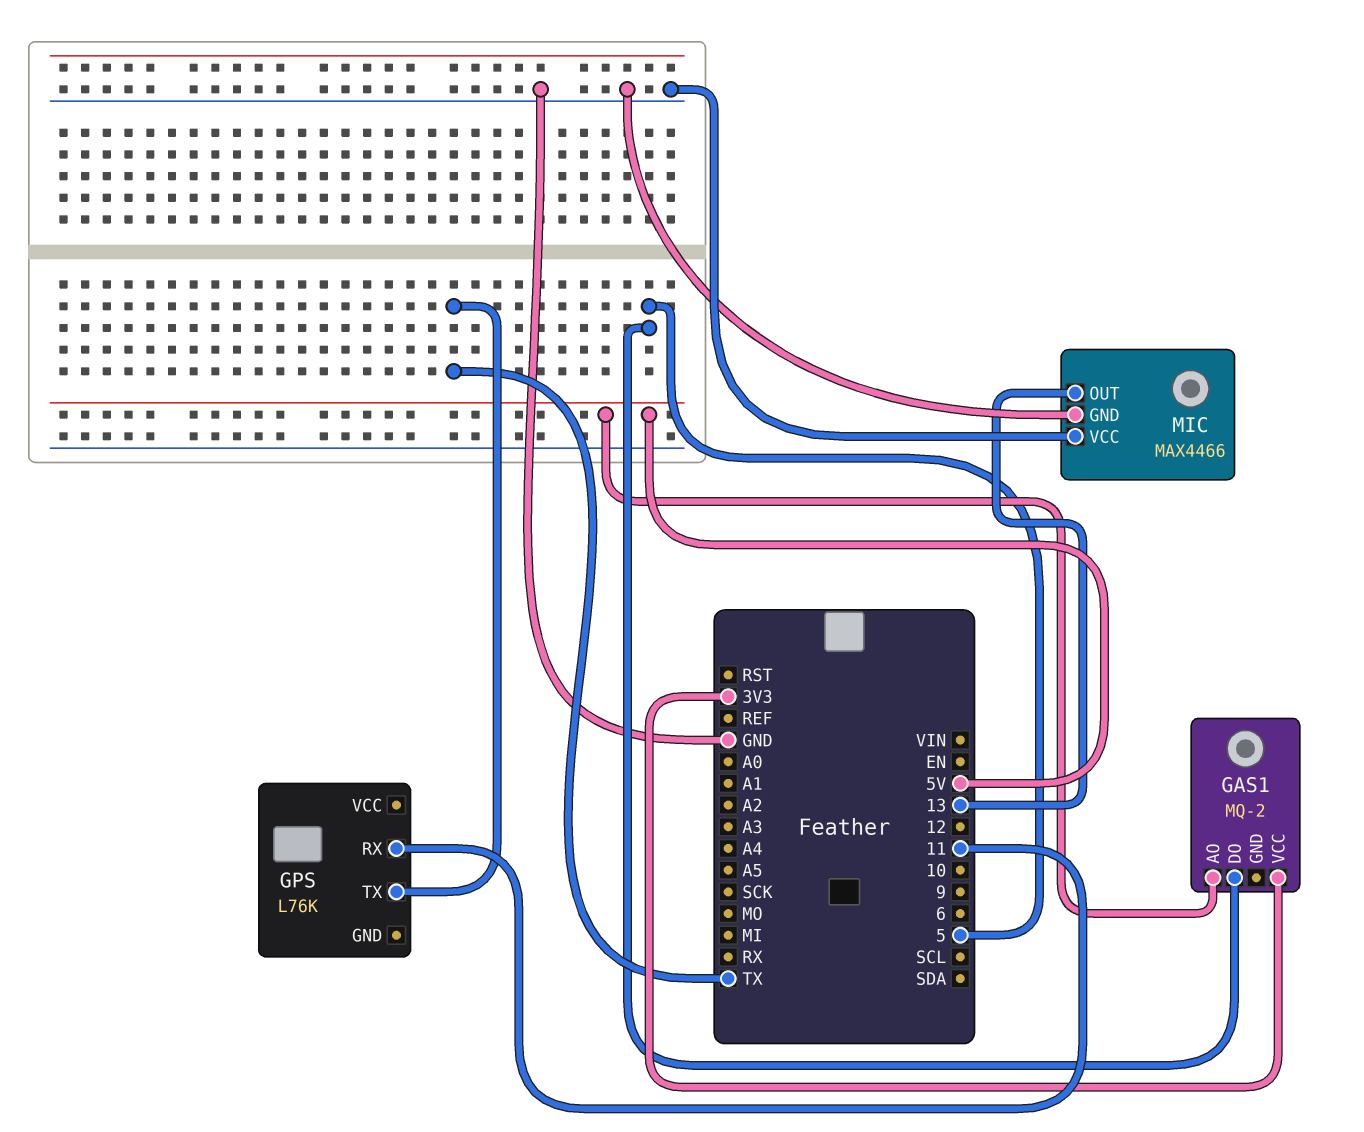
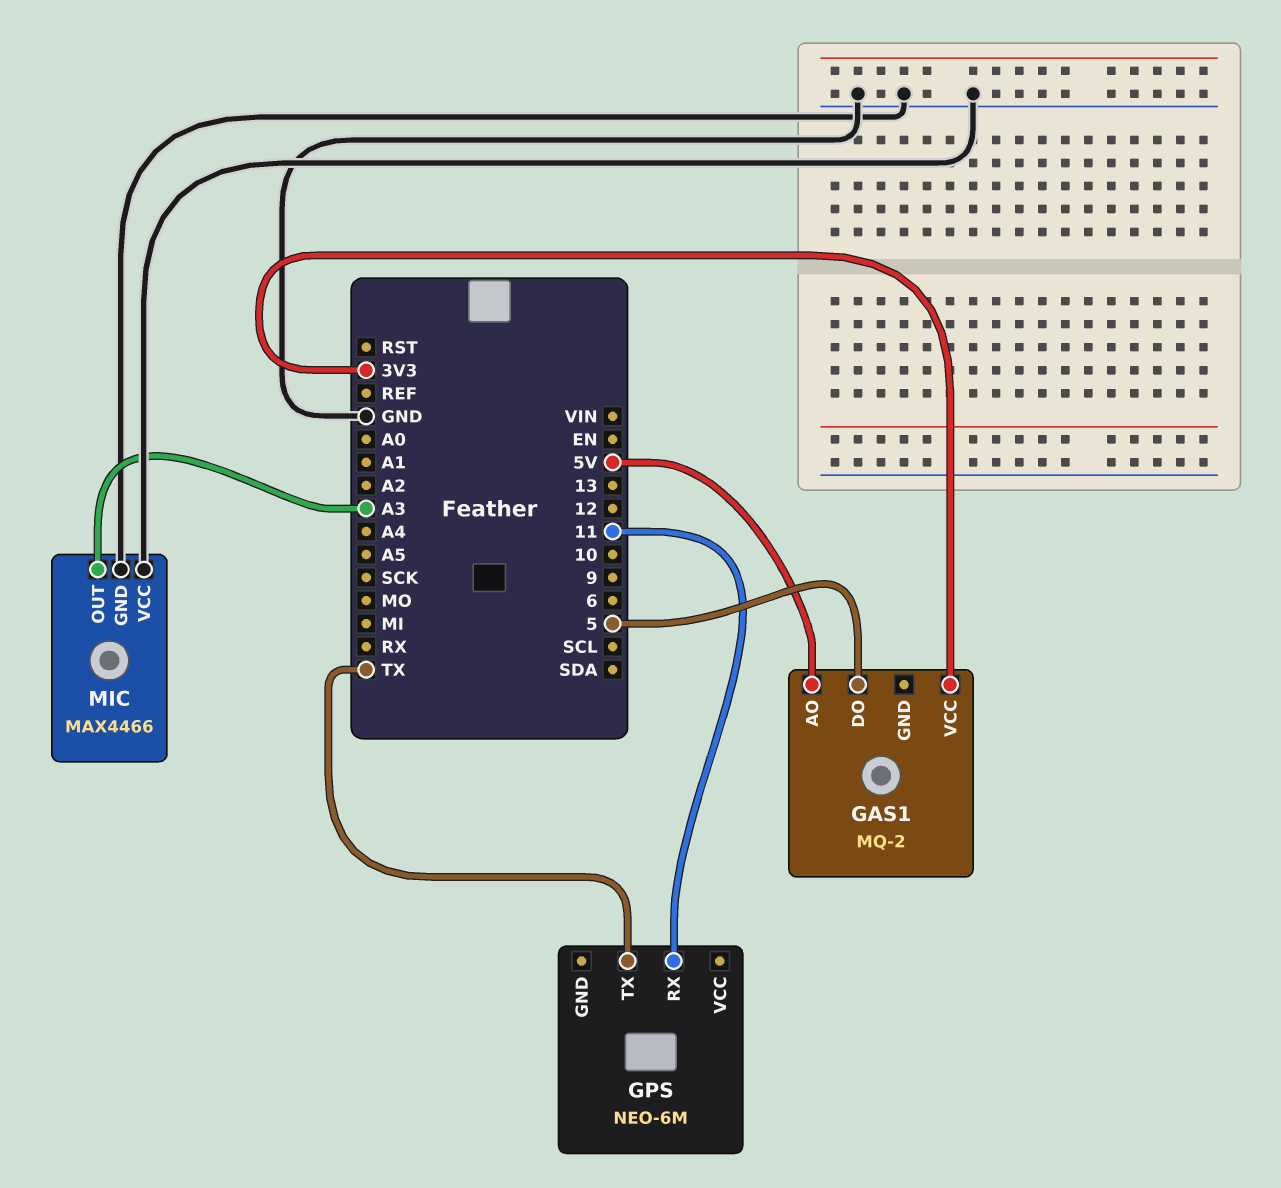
GPS: L76K -> NEO-6M
MIC pin OUT: 13 -> A3

